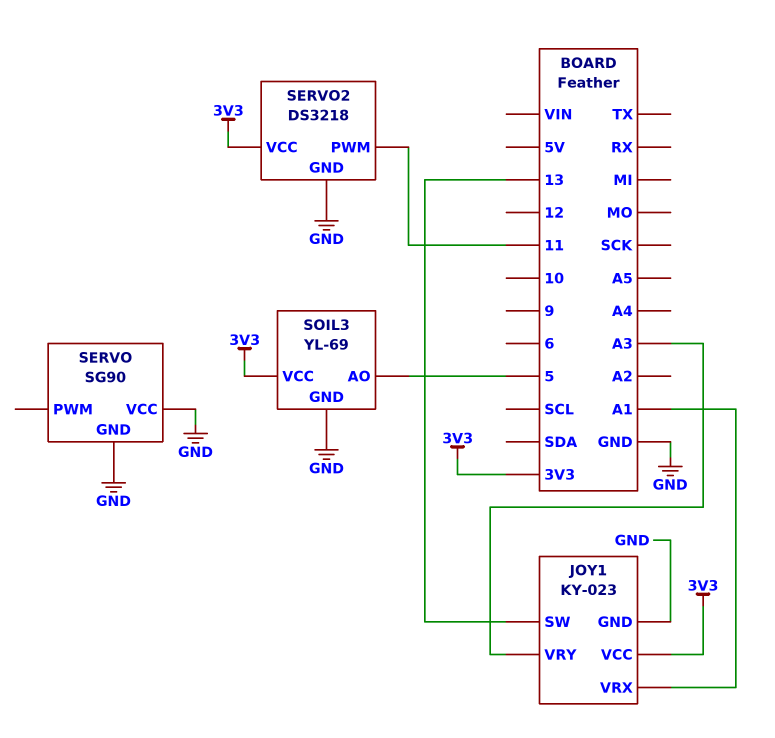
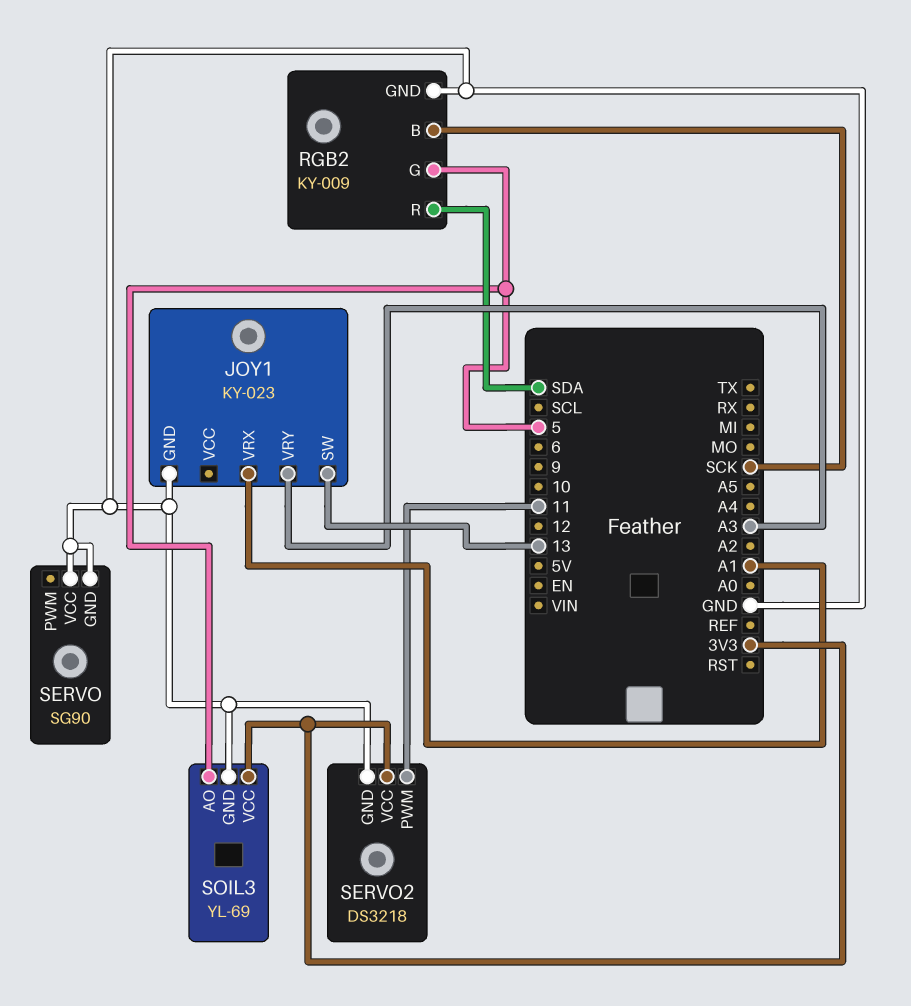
JOY1 pin VCC: 3V3 -> none
RGB2: none -> KY-009
RGB2 pin B: none -> SCK
RGB2 pin G: none -> 5
RGB2 pin GND: none -> GND
RGB2 pin R: none -> SDA

